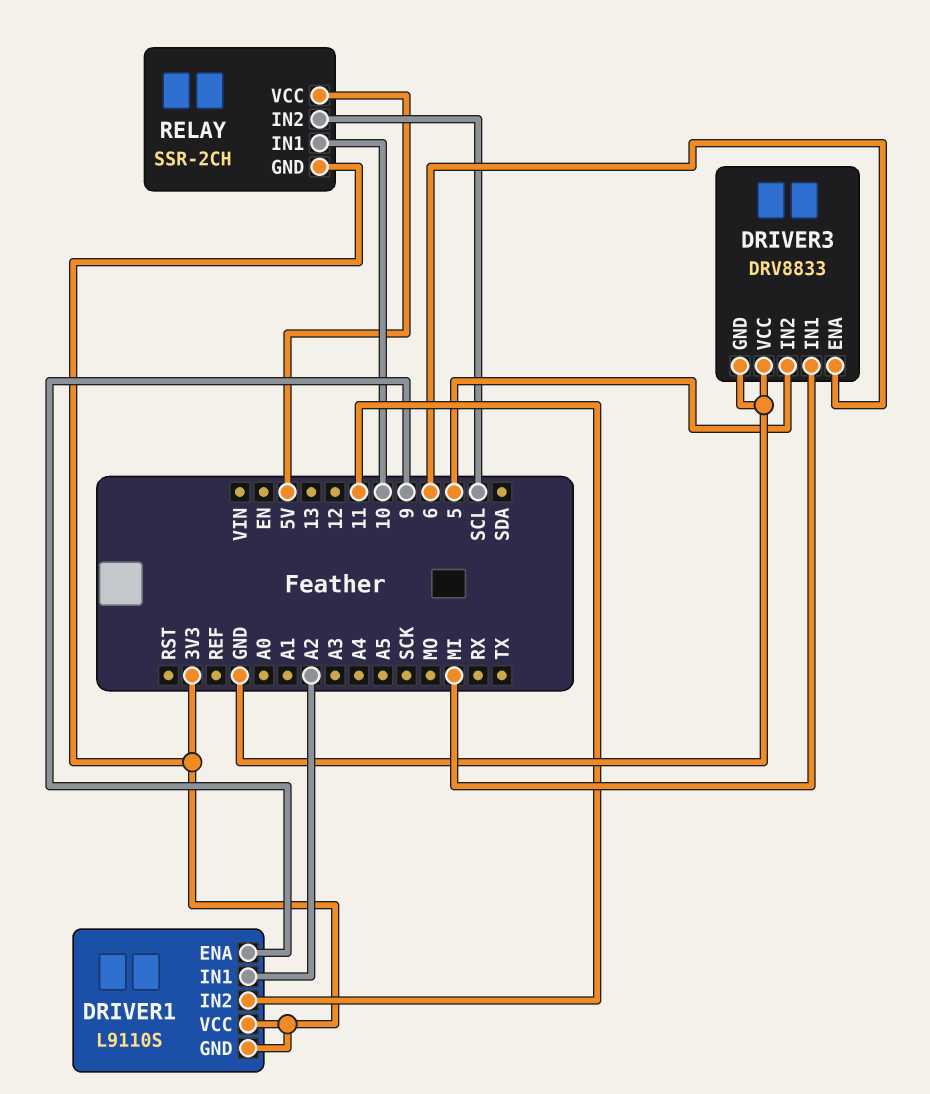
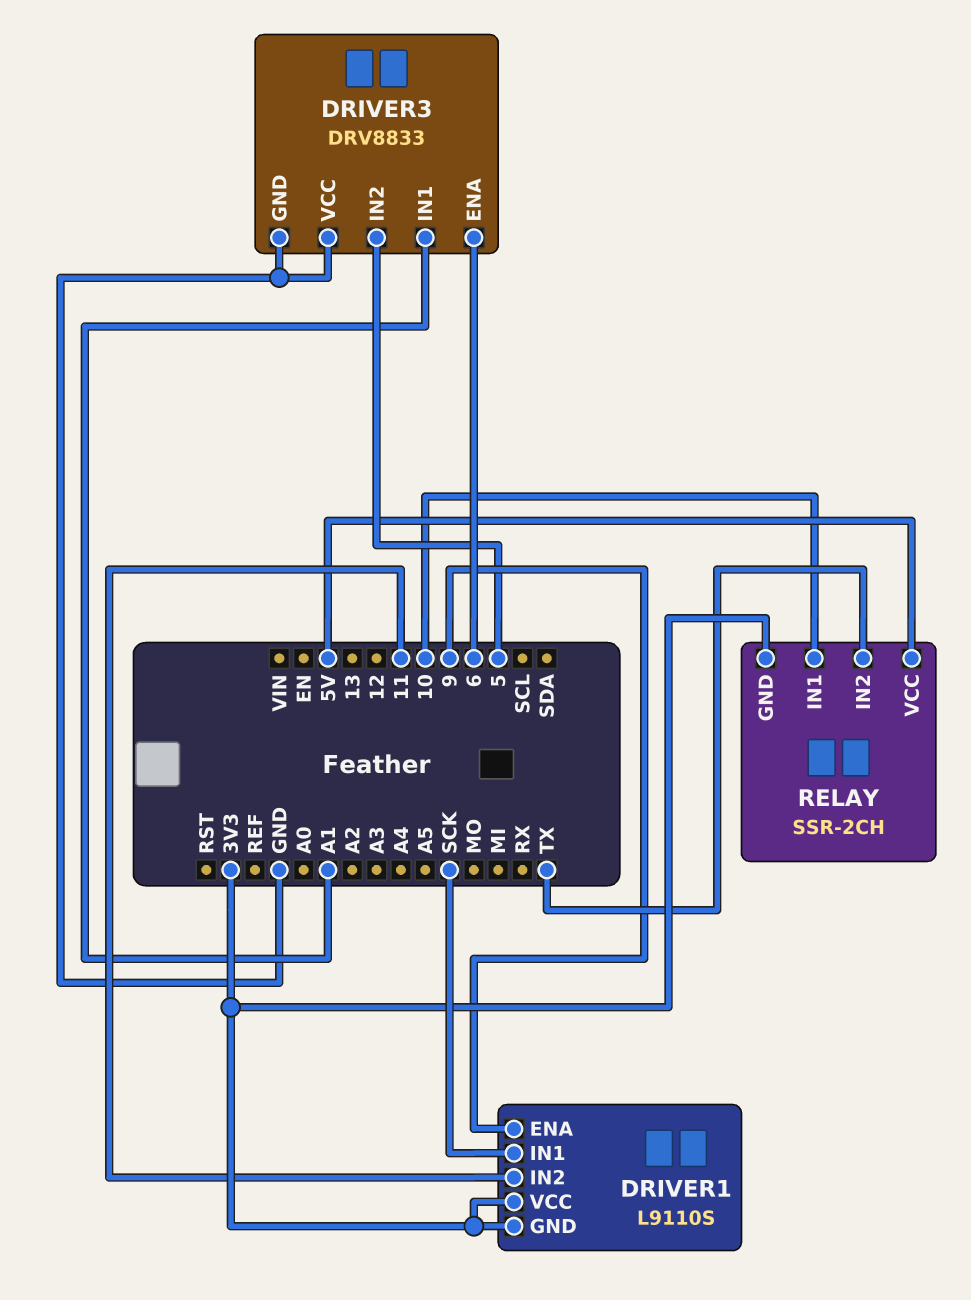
DRIVER1 pin IN1: A2 -> SCK
DRIVER3 pin IN1: MI -> A1
RELAY pin IN2: SCL -> TX

